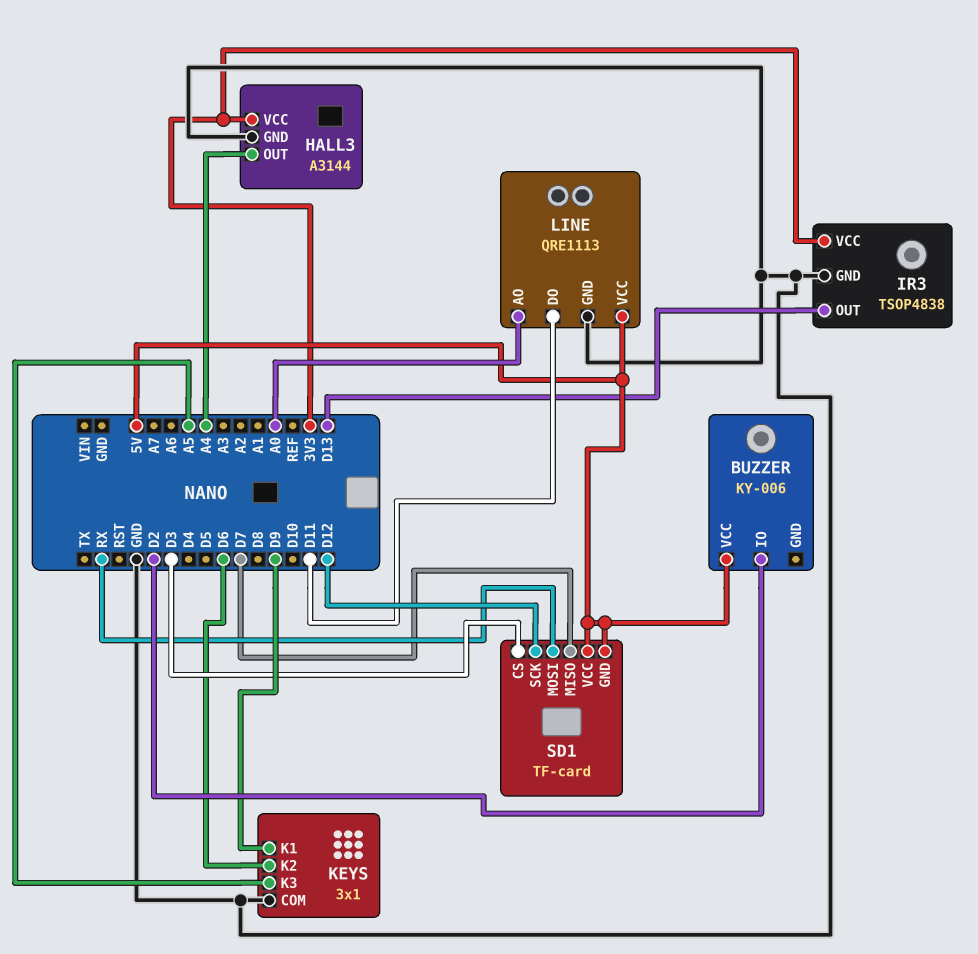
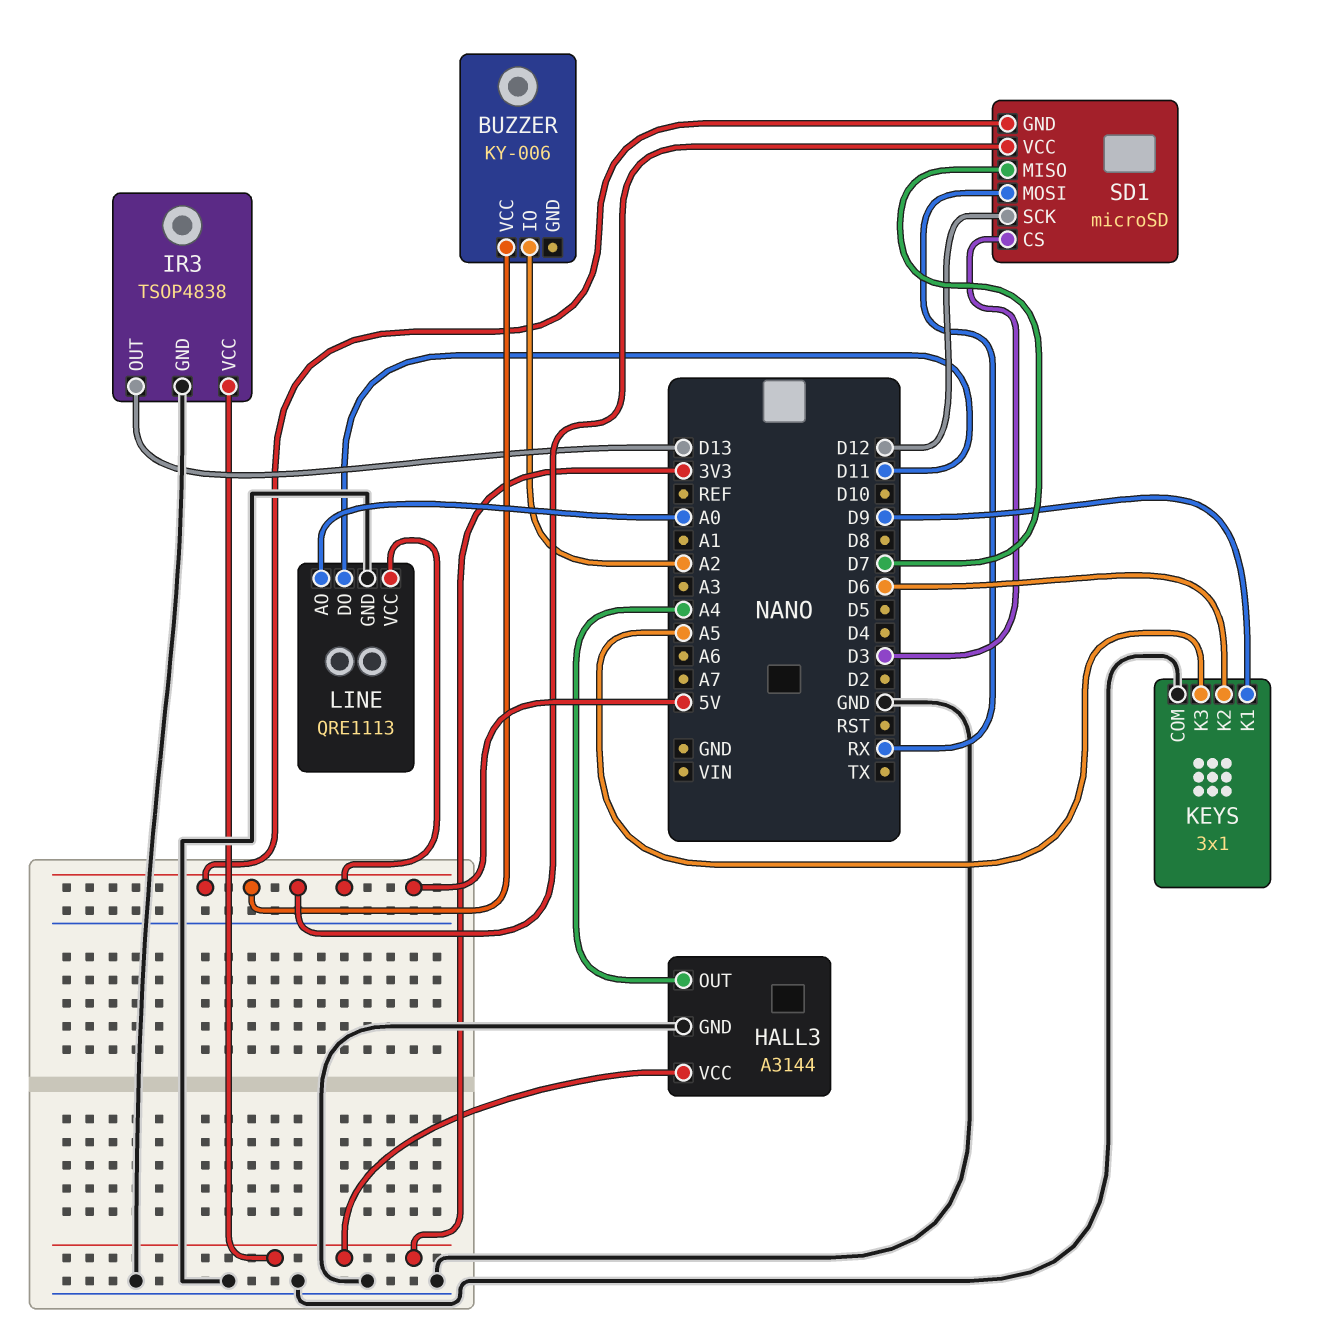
BUZZER pin IO: D2 -> A2
SD1: TF-card -> microSD

